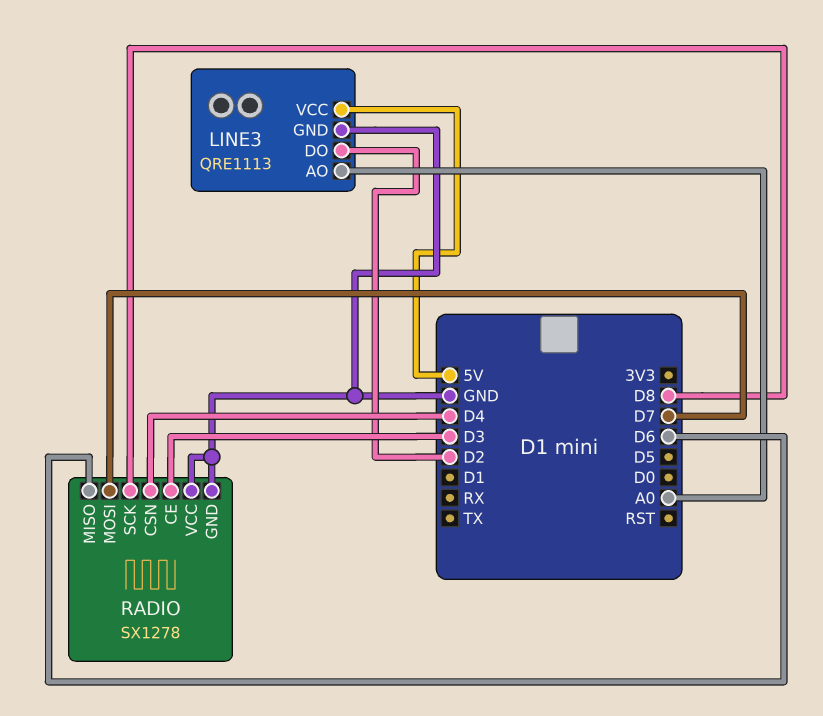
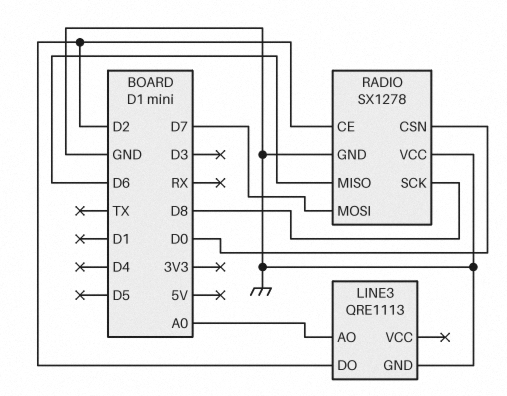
LINE3 pin VCC: 5V -> none
RADIO pin CE: D3 -> D2
RADIO pin CSN: D4 -> D0

